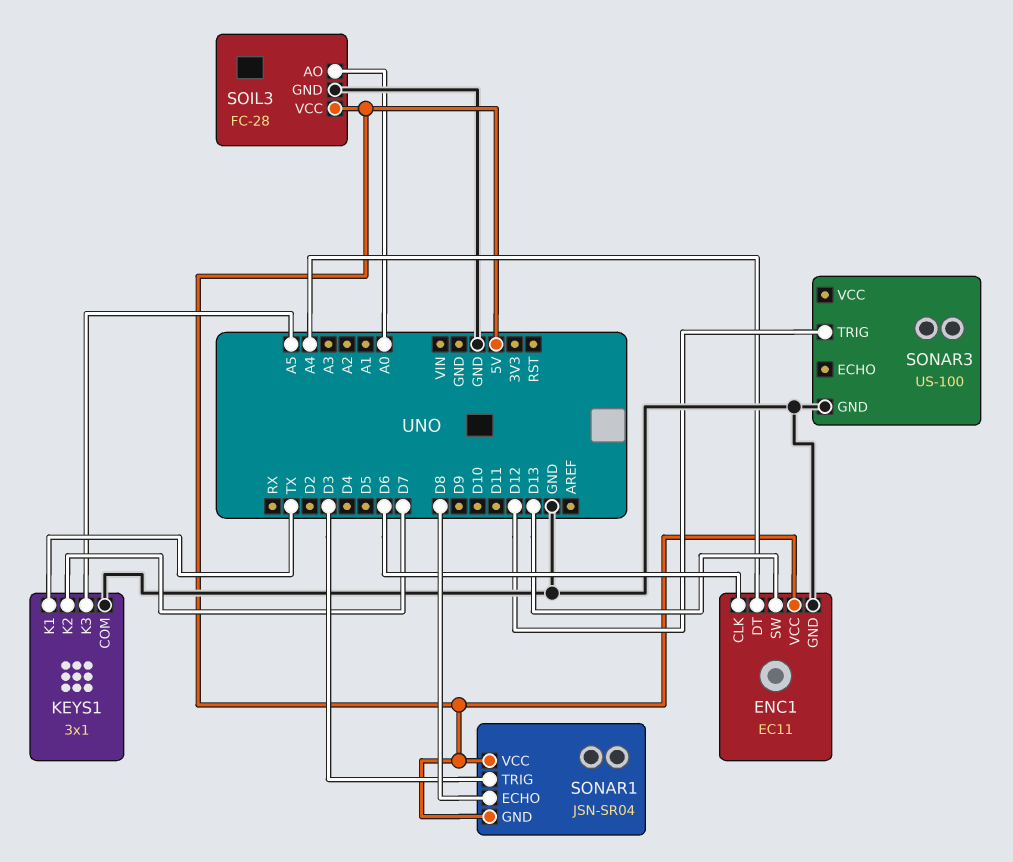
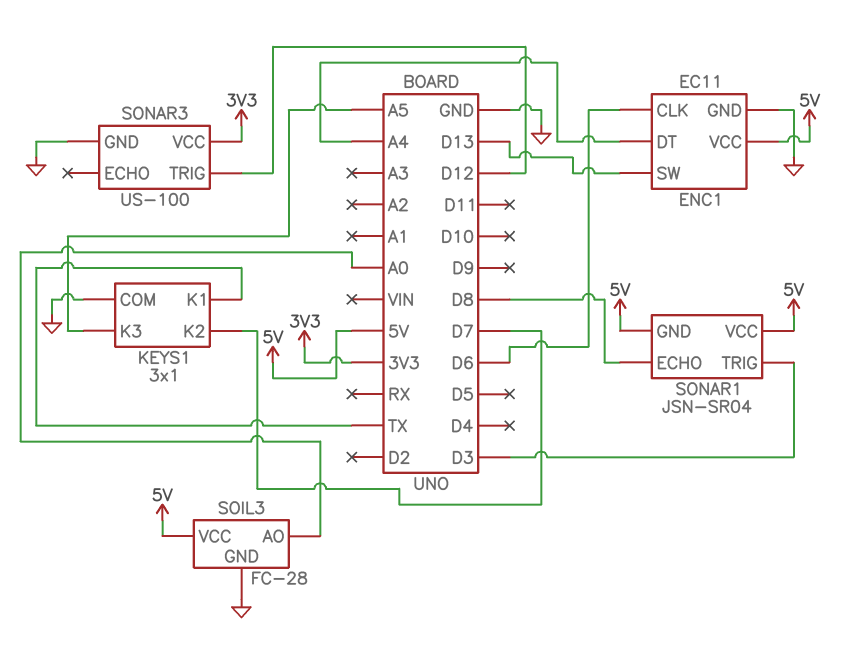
SONAR3 pin VCC: none -> 3V3

